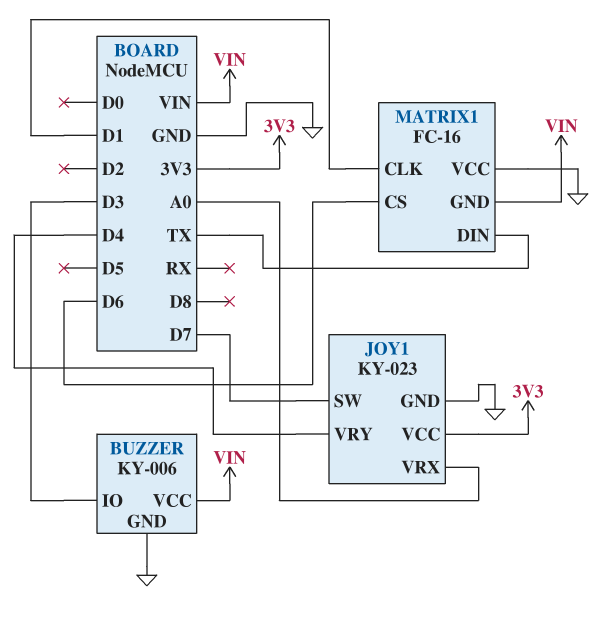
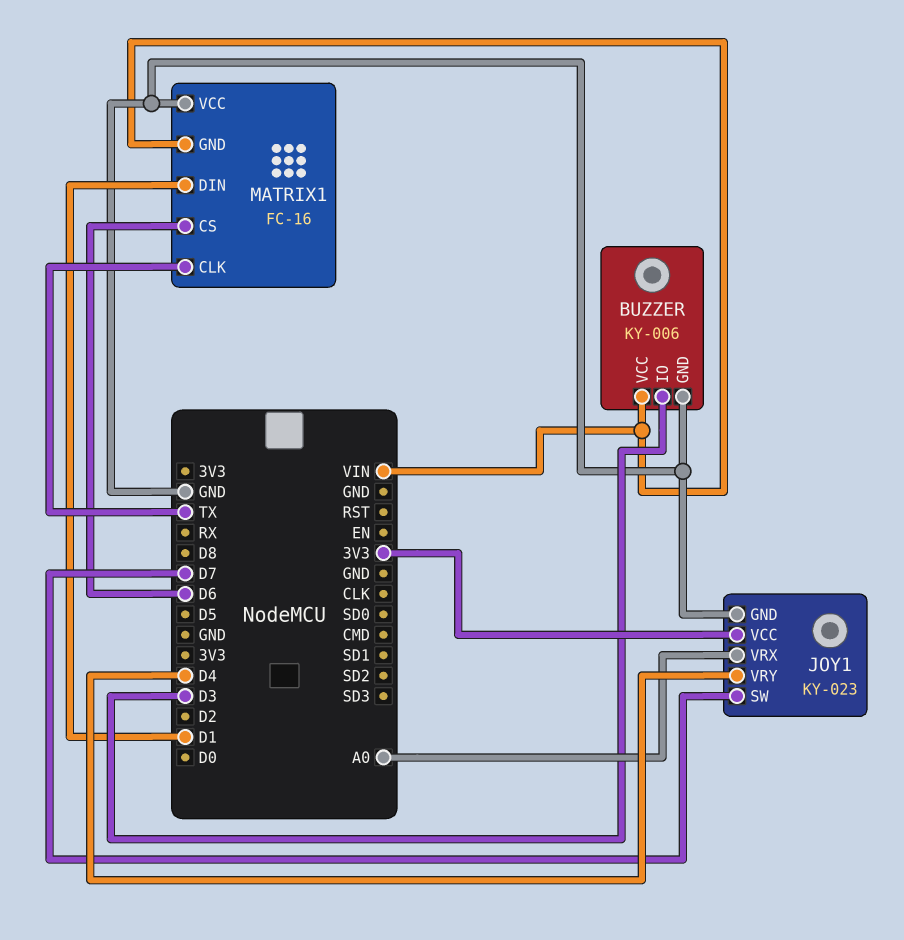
MATRIX1 pin CLK: D1 -> TX
MATRIX1 pin DIN: TX -> D1

